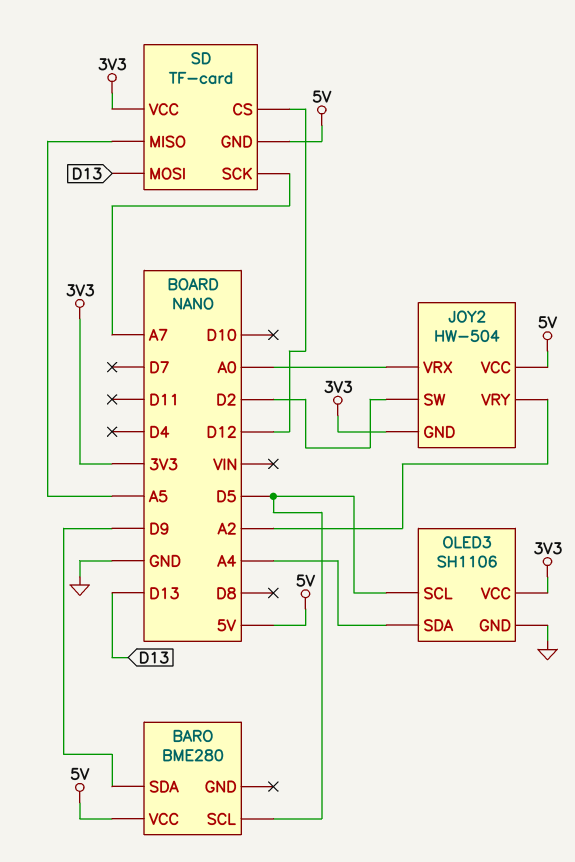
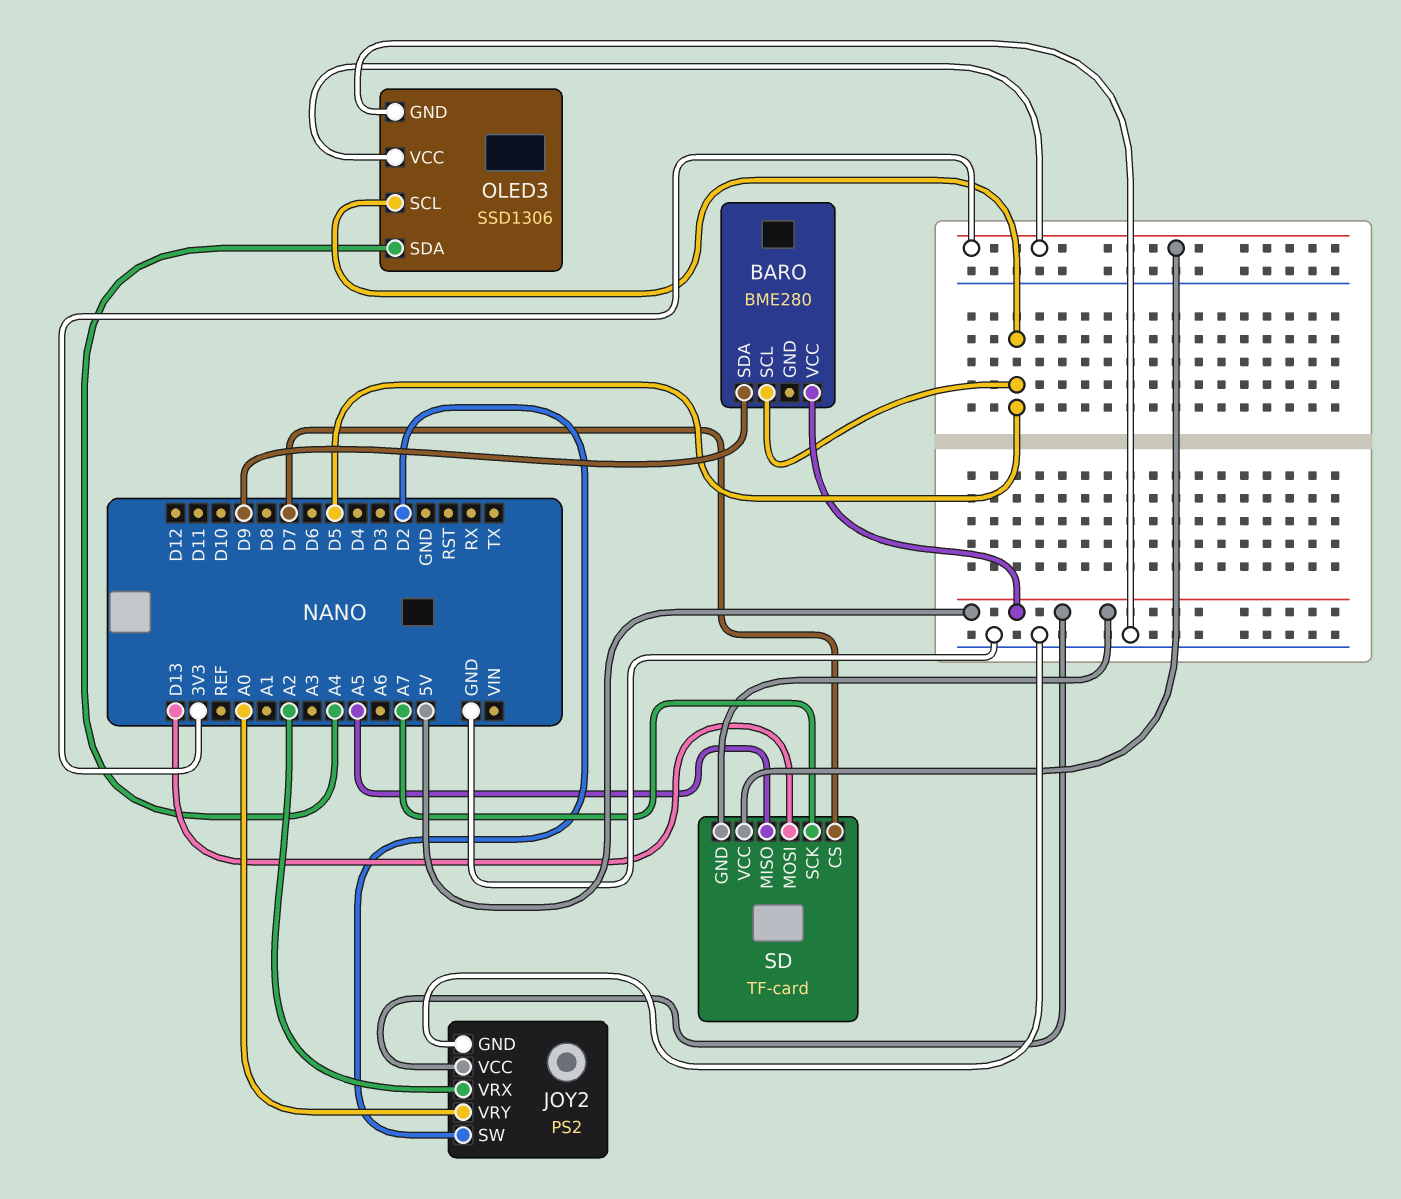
JOY2: HW-504 -> PS2
JOY2 pin GND: 3V3 -> GND
JOY2 pin VRX: A0 -> A2
JOY2 pin VRY: A2 -> A0
OLED3: SH1106 -> SSD1306
SD pin CS: D12 -> D7

